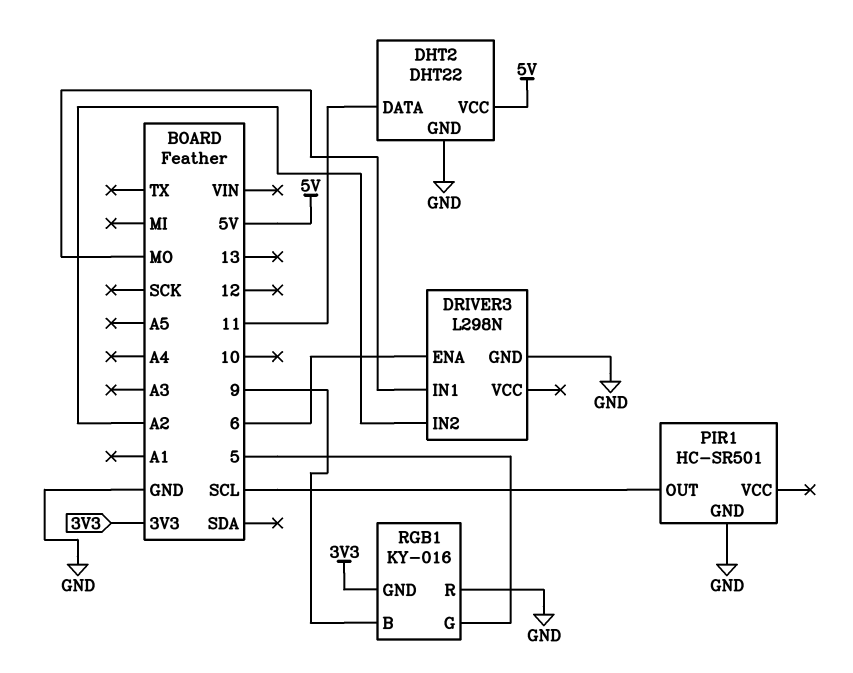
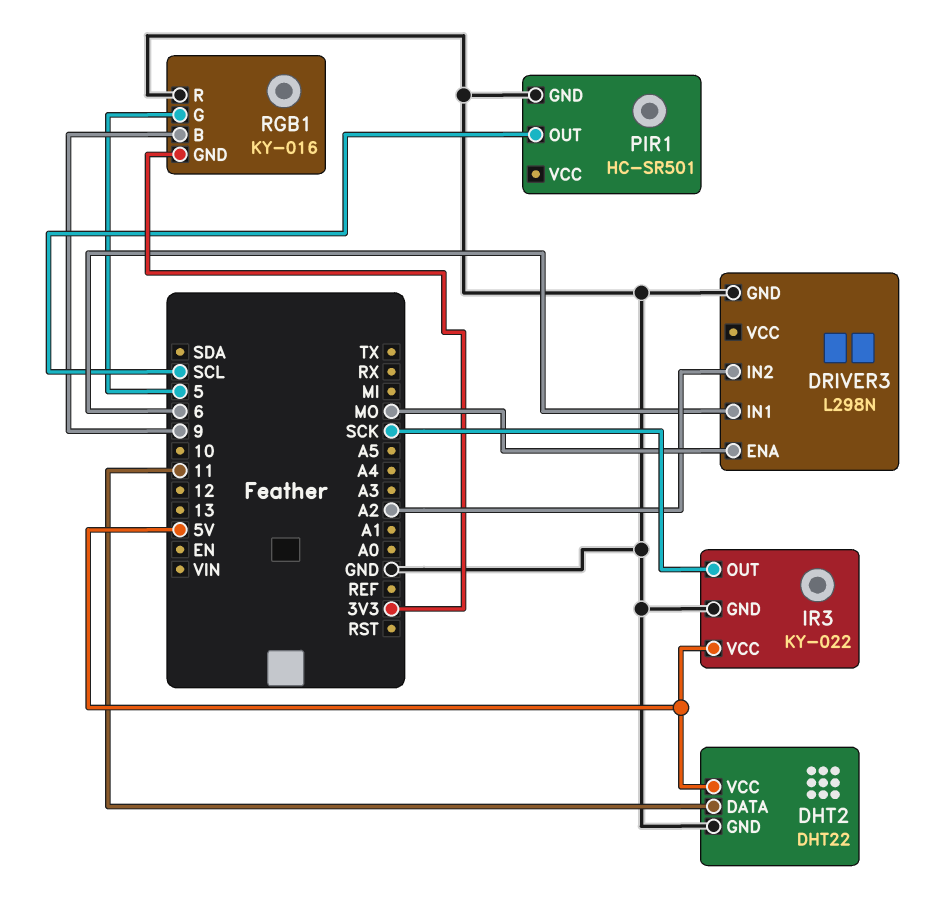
DRIVER3 pin ENA: 6 -> MO
DRIVER3 pin IN1: MO -> 6
IR3: none -> KY-022
IR3 pin GND: none -> GND
IR3 pin OUT: none -> SCK
IR3 pin VCC: none -> 5V

